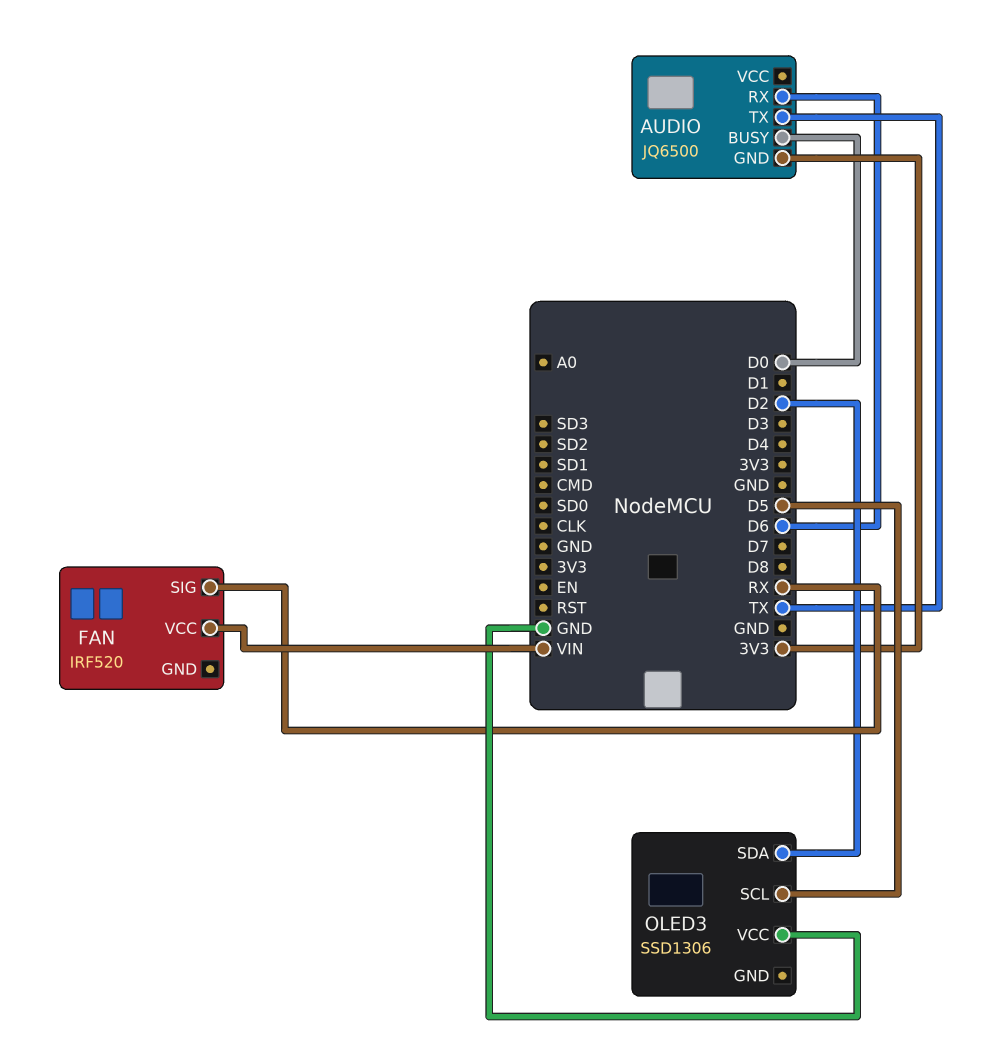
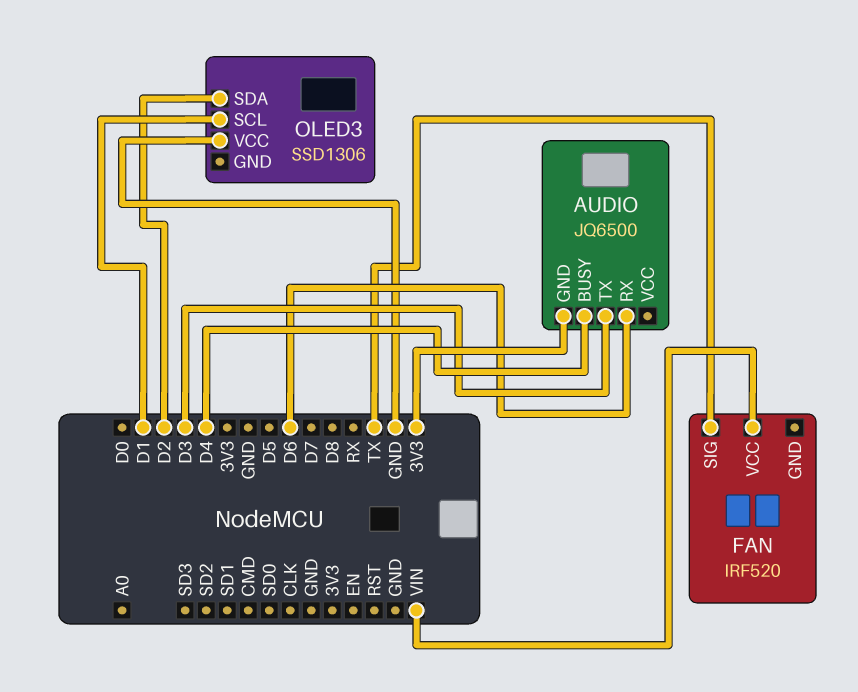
AUDIO pin BUSY: D0 -> D4
AUDIO pin TX: TX -> D3
FAN pin SIG: RX -> TX
OLED3 pin SCL: D5 -> D1

